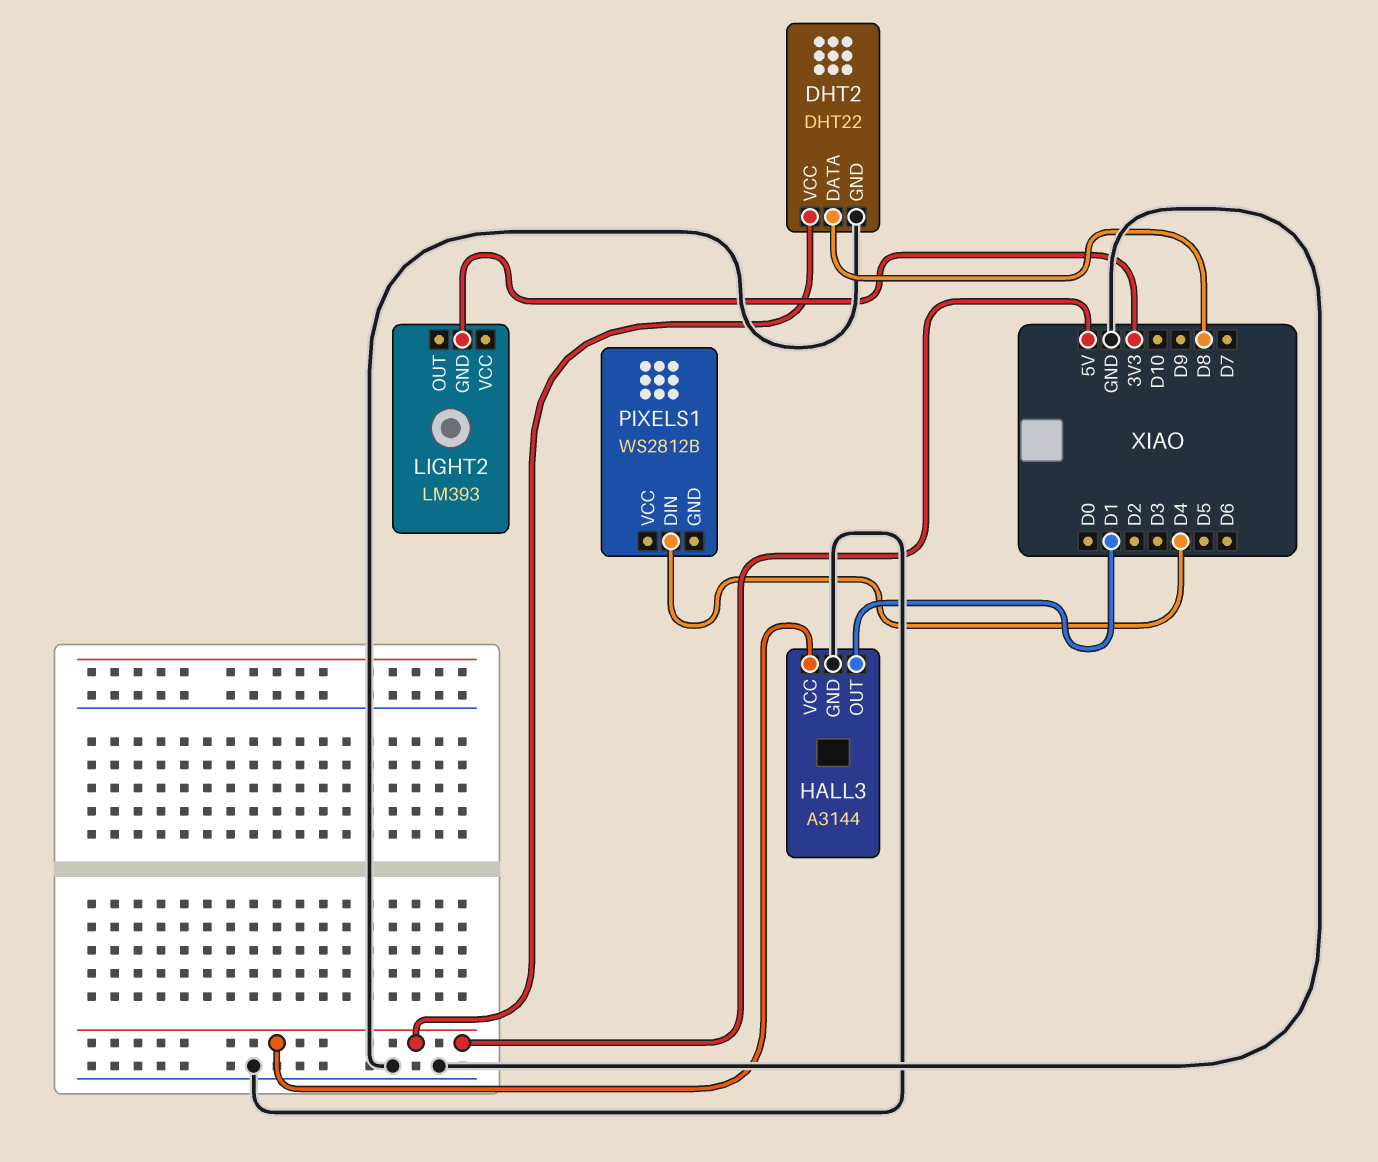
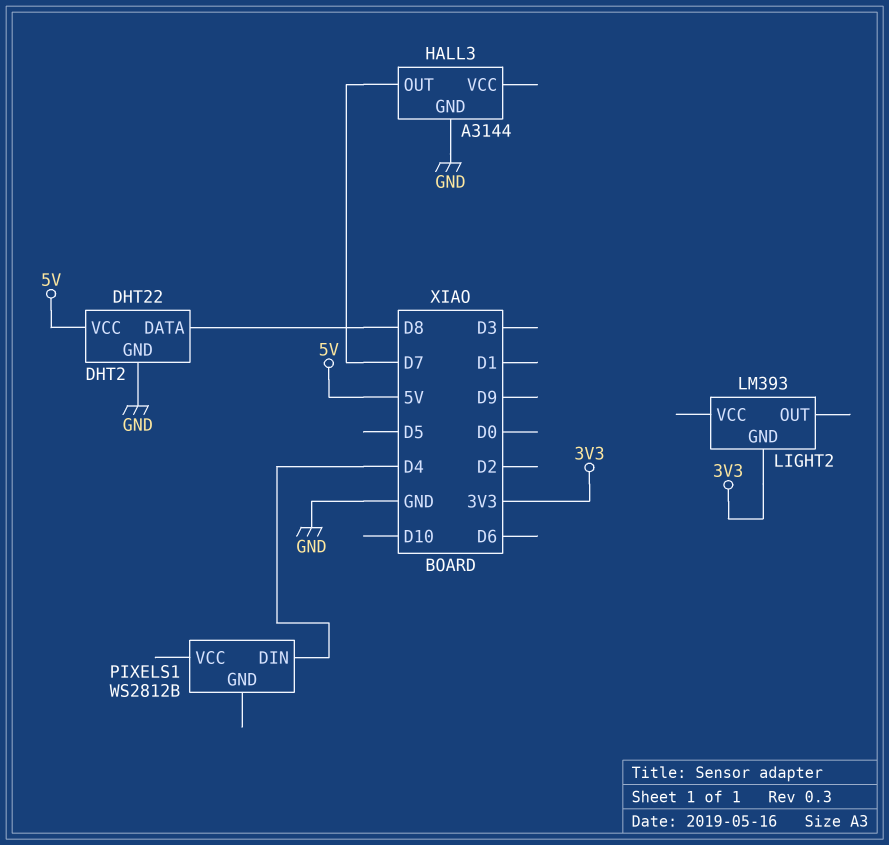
HALL3 pin OUT: D1 -> D7
HALL3 pin VCC: 5V -> none

